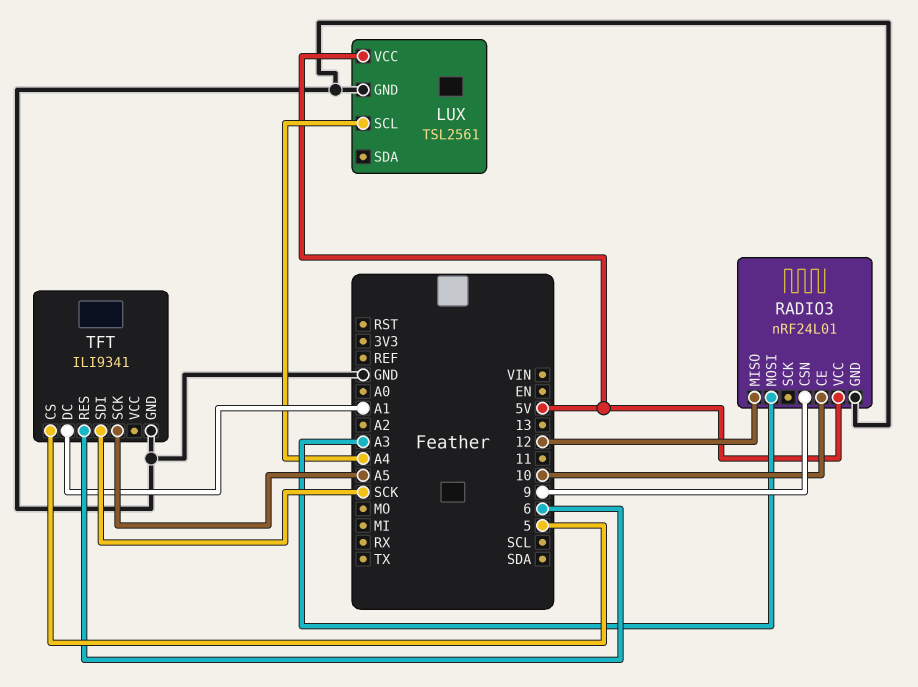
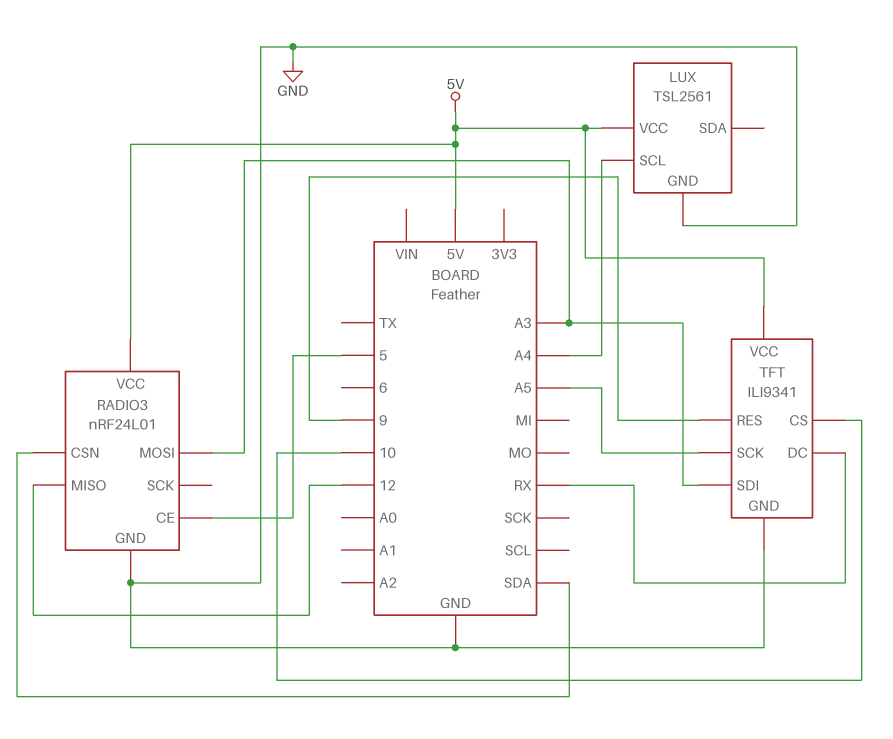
RADIO3 pin CE: 10 -> 5
RADIO3 pin CSN: 9 -> SDA
TFT pin CS: 5 -> 10
TFT pin DC: A1 -> RX
TFT pin RES: 6 -> 9
TFT pin SDI: SCK -> A3
TFT pin VCC: none -> 5V

